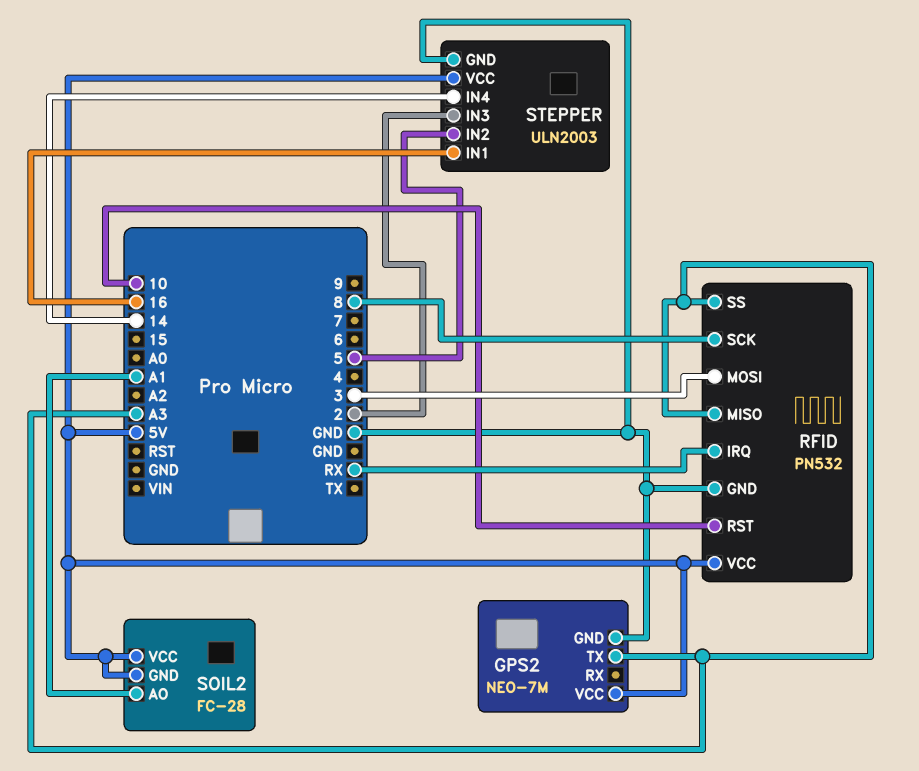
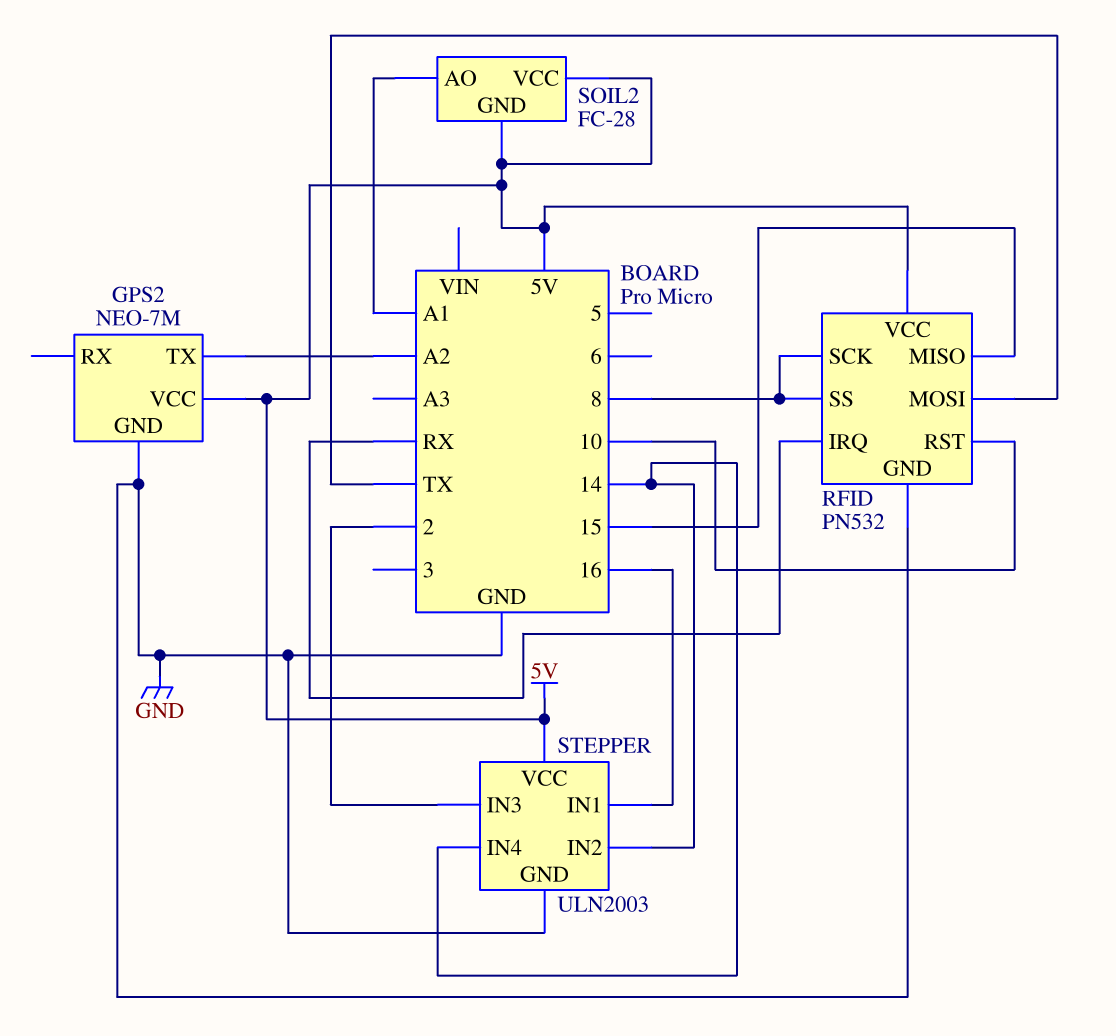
GPS2 pin TX: A3 -> A2
RFID pin MISO: A3 -> 15
RFID pin MOSI: 3 -> TX
RFID pin SS: A3 -> 8
STEPPER pin IN2: 5 -> 14

